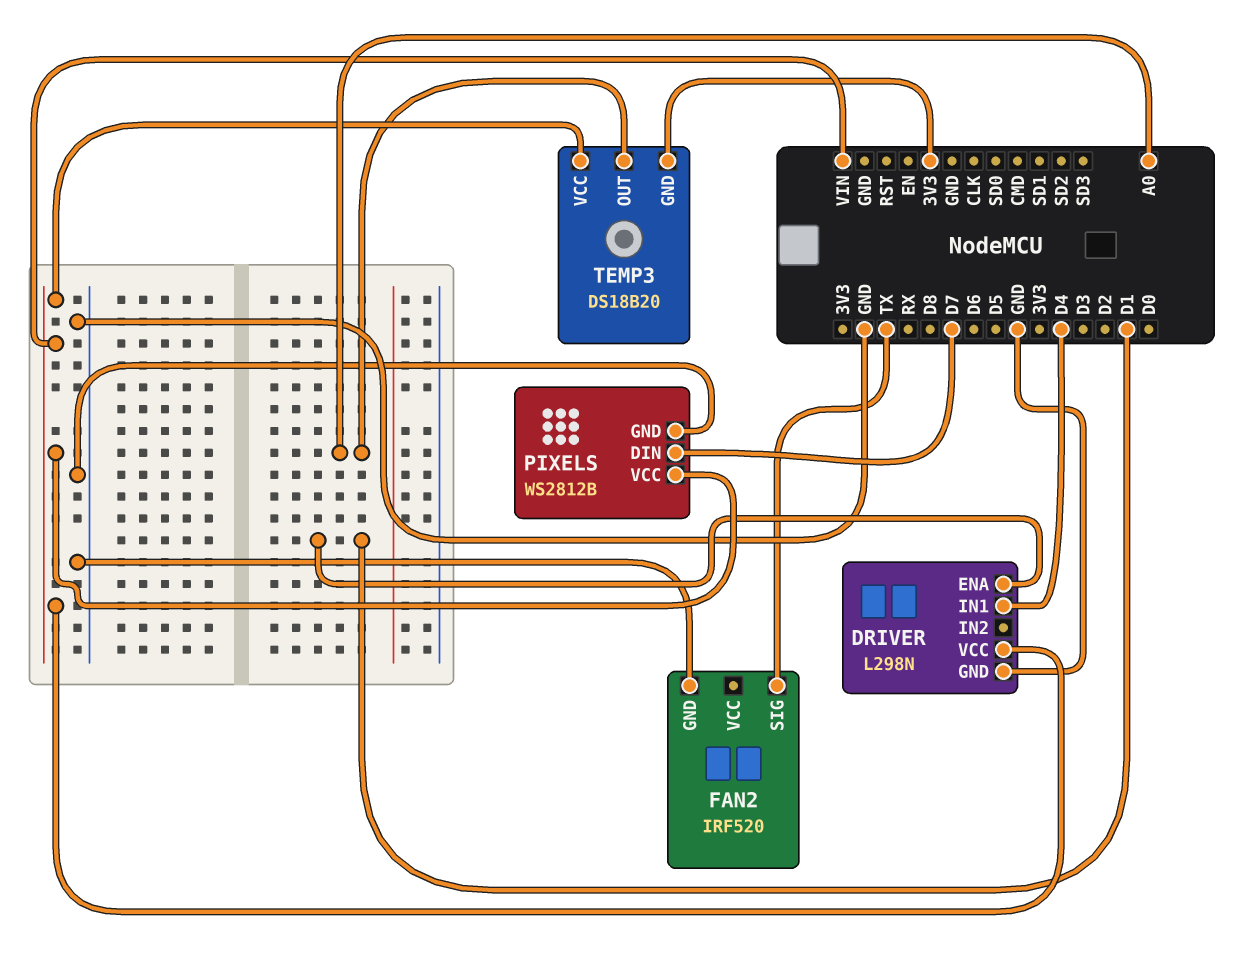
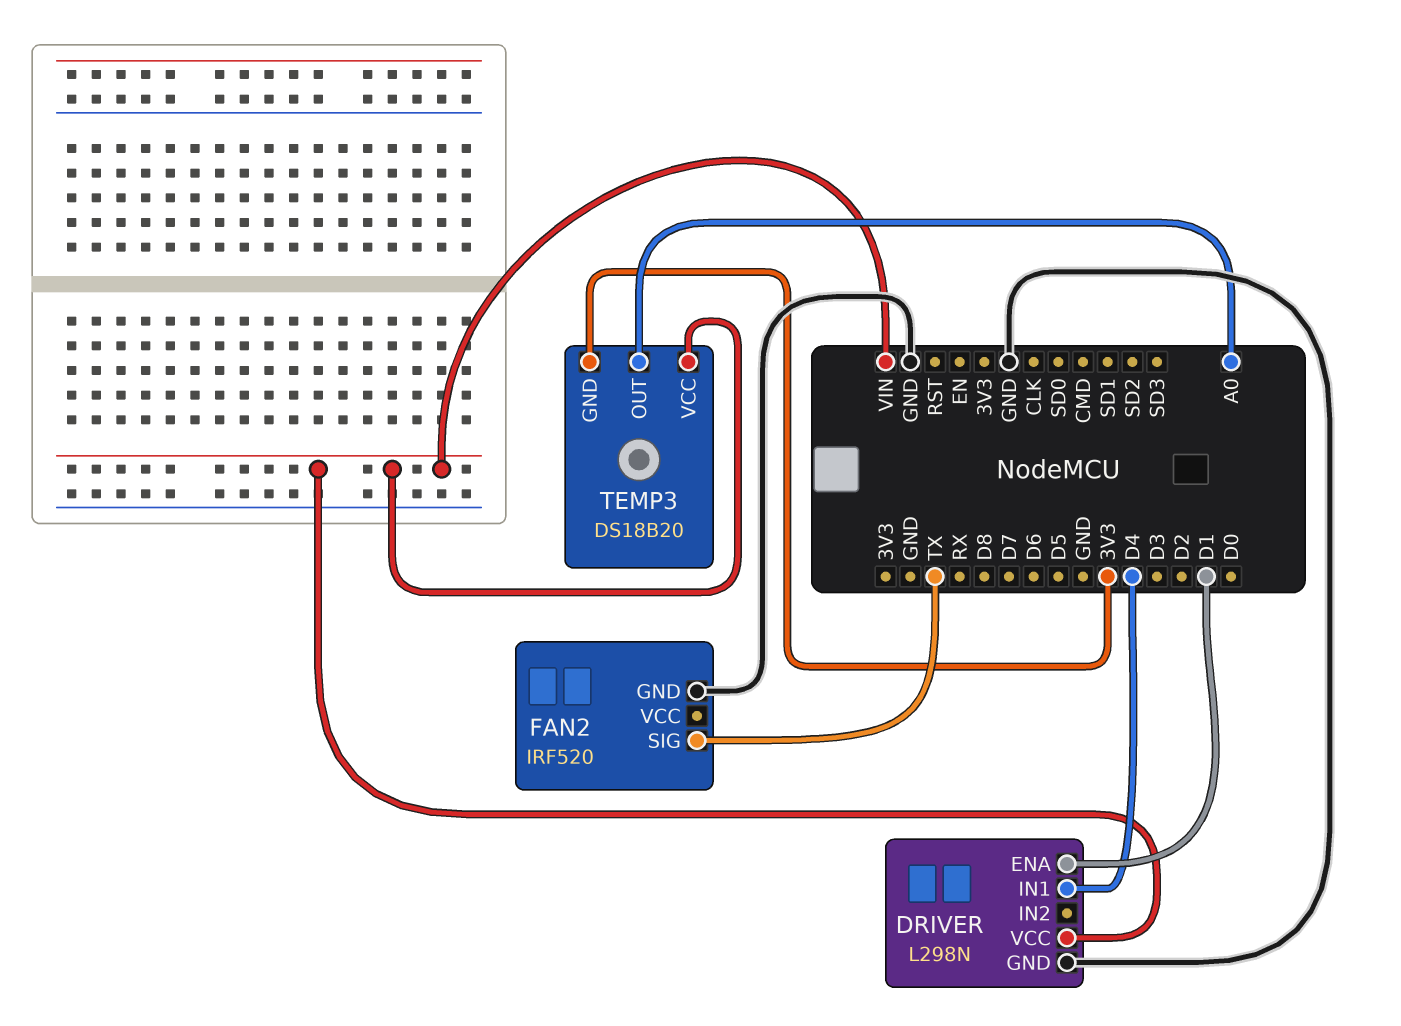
PIXELS: WS2812B -> none
PIXELS pin DIN: D7 -> none
PIXELS pin GND: GND -> none
PIXELS pin VCC: VIN -> none

